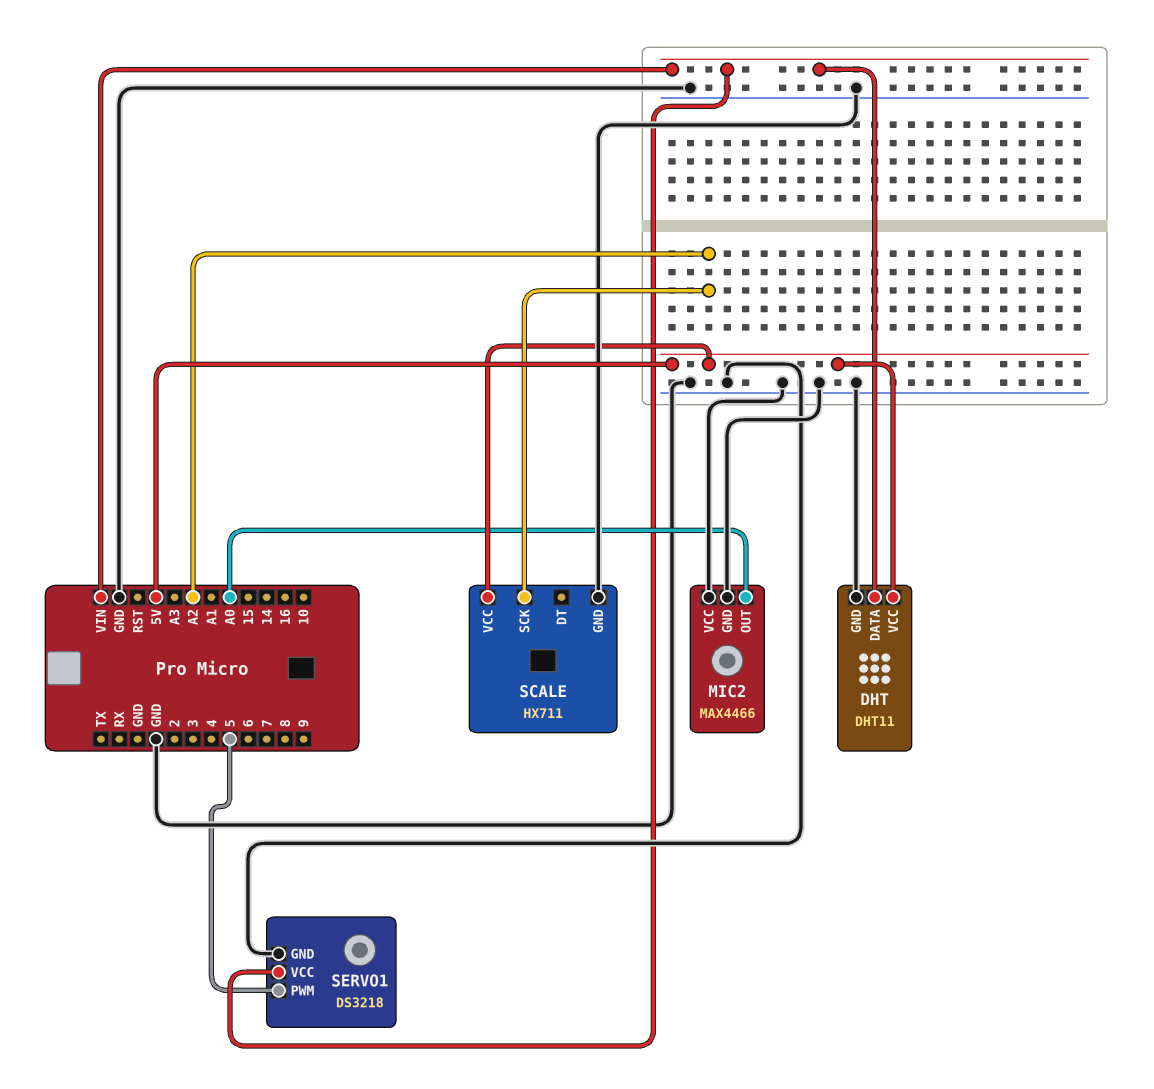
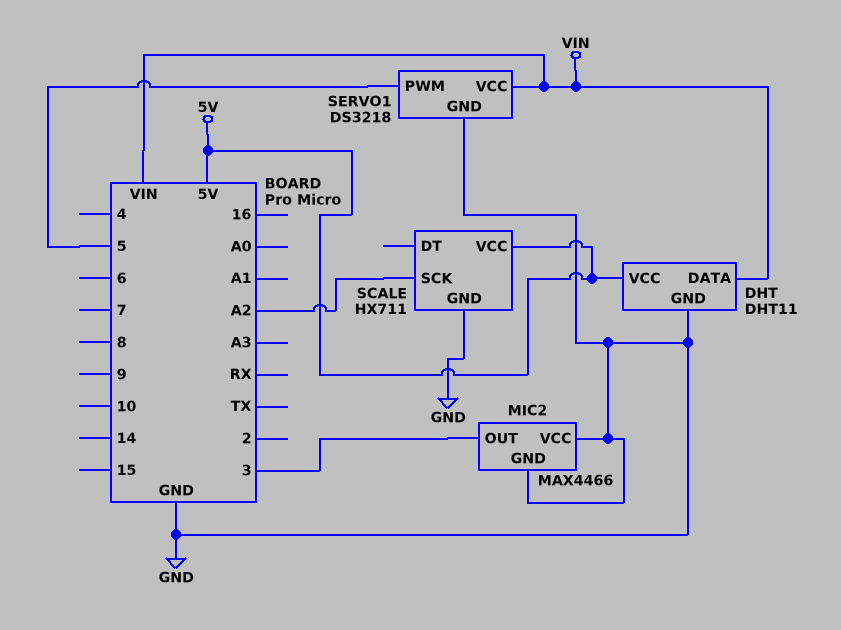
MIC2 pin OUT: A0 -> 3

